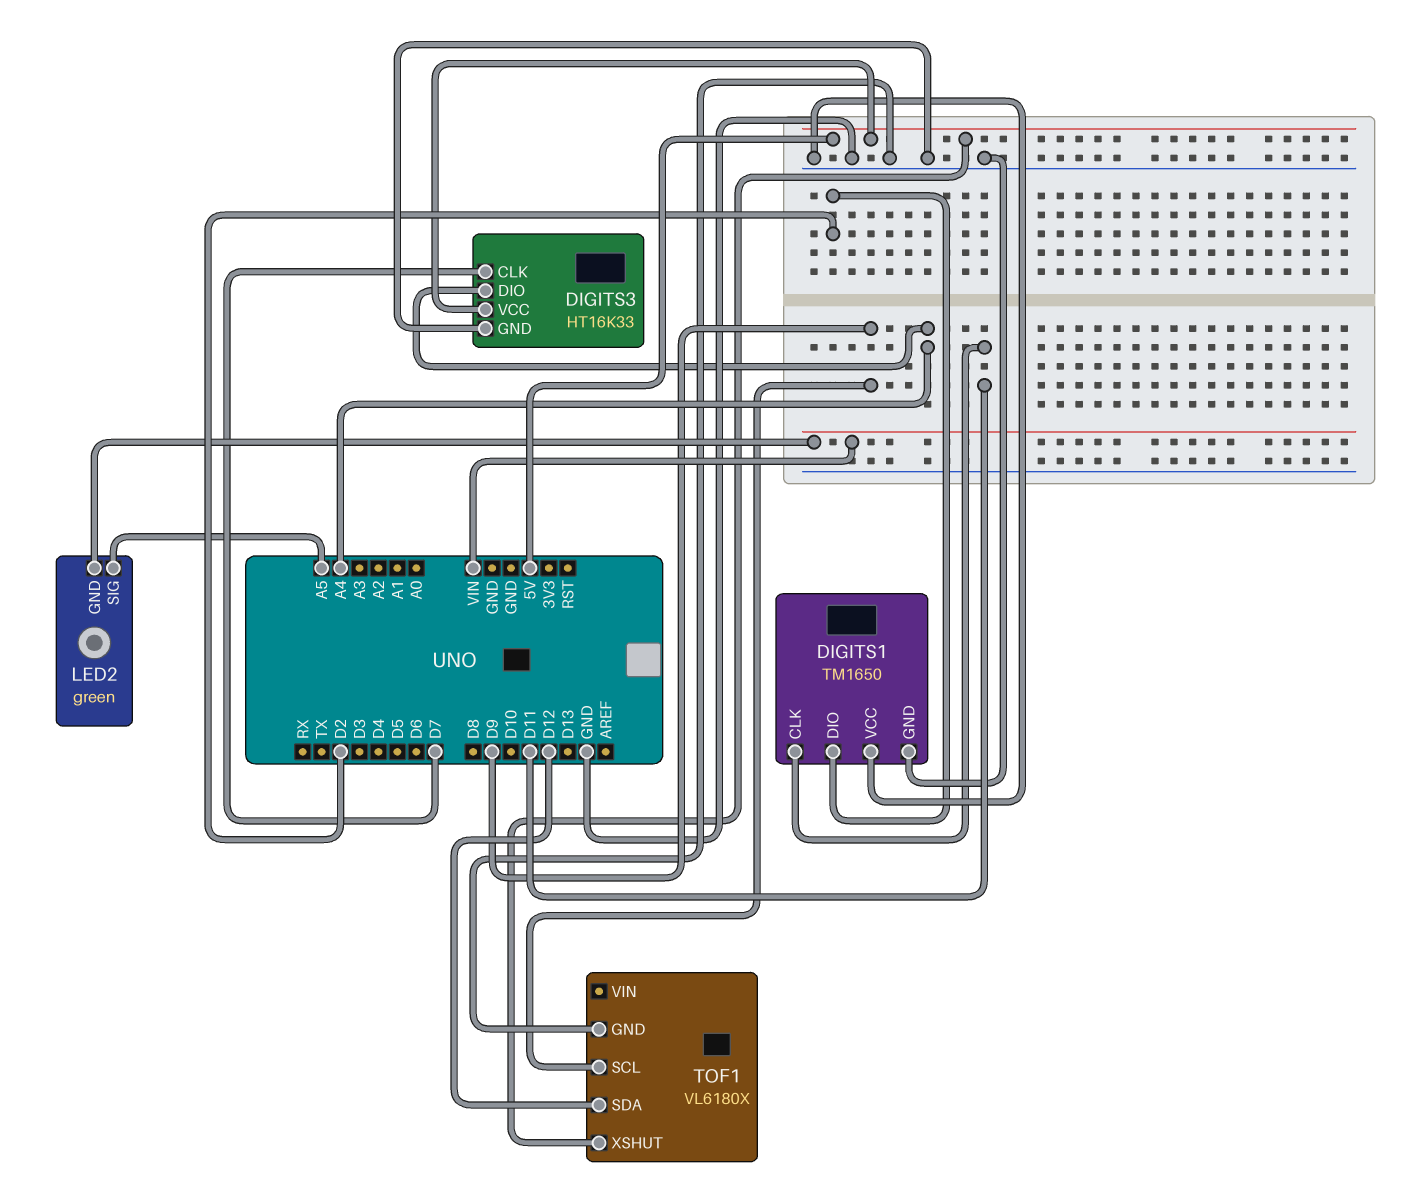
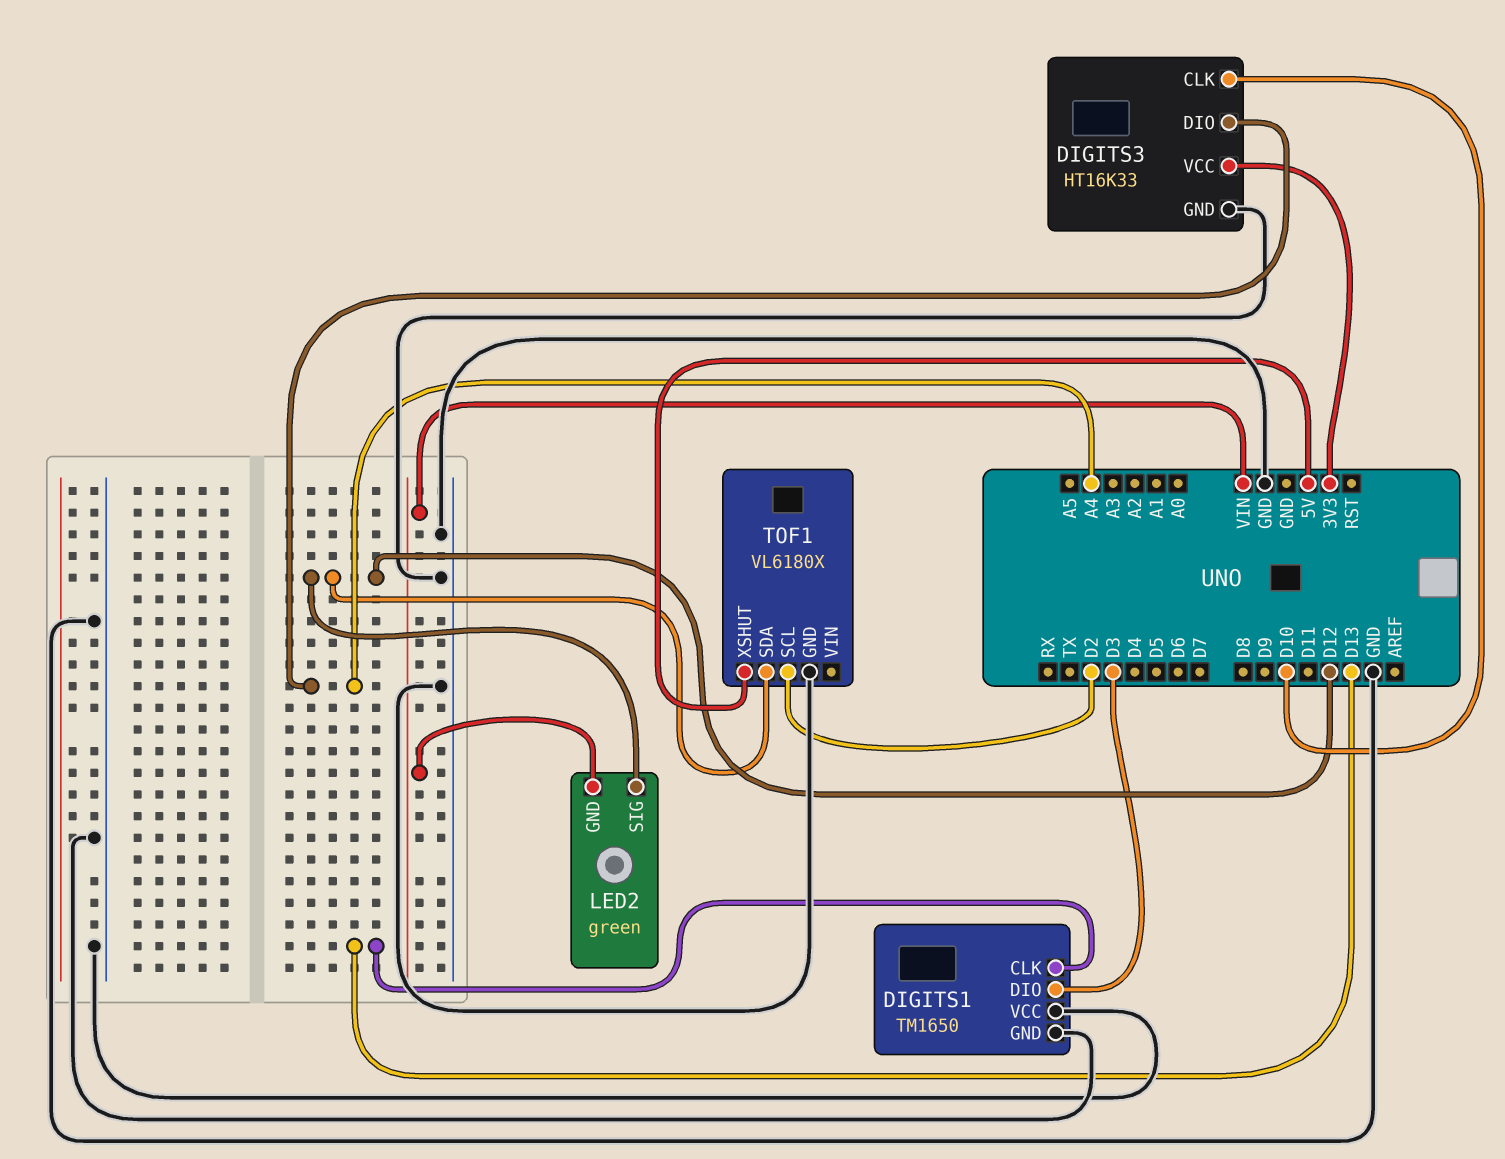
DIGITS1 pin CLK: D11 -> D13
DIGITS1 pin DIO: D2 -> D3
DIGITS3 pin CLK: D7 -> D10
DIGITS3 pin VCC: 5V -> 3V3
LED2 pin SIG: A5 -> D12
TOF1 pin SCL: D9 -> D2

